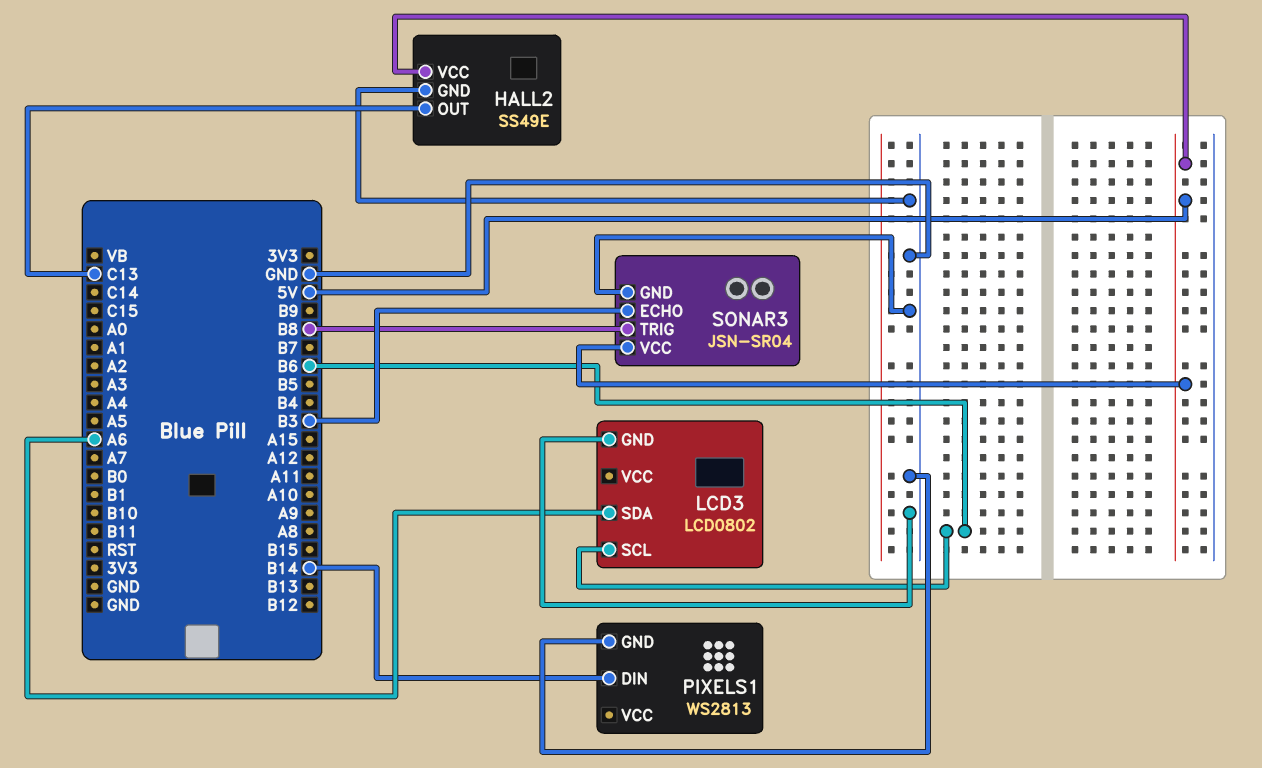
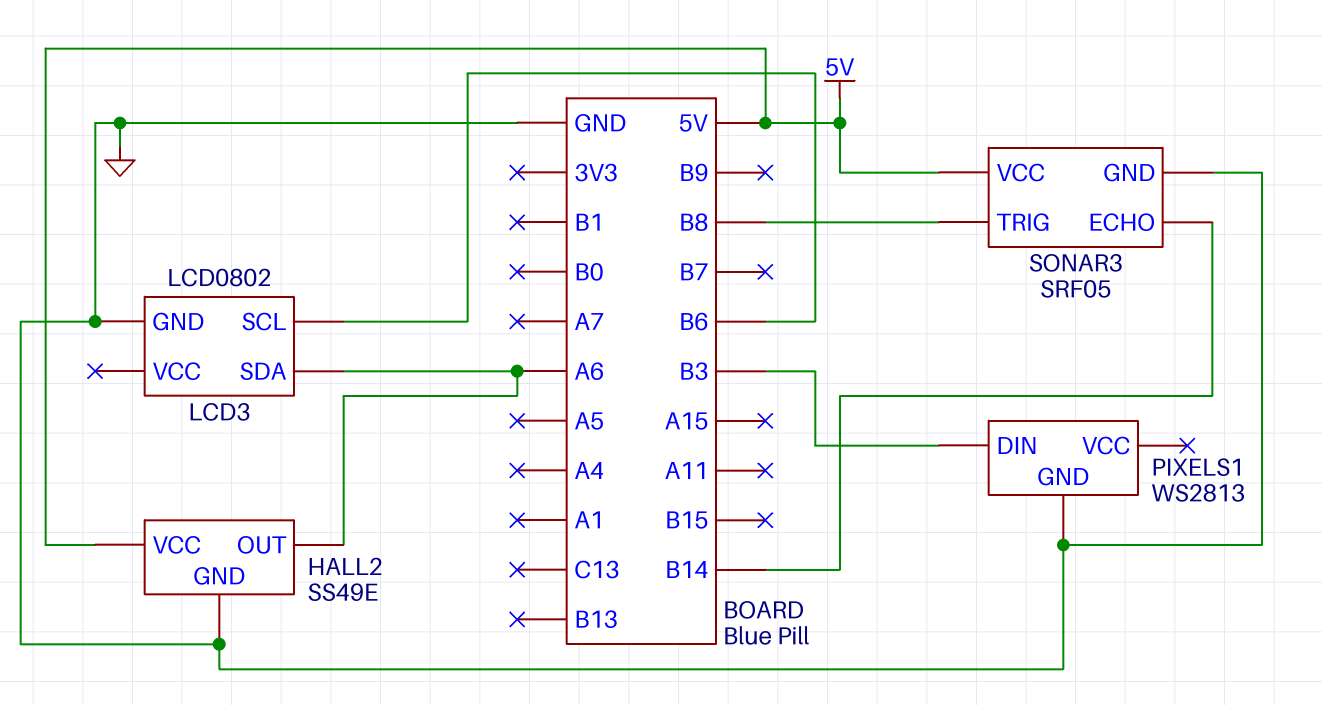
HALL2 pin OUT: C13 -> A6
PIXELS1 pin DIN: B14 -> B3
SONAR3: JSN-SR04 -> SRF05
SONAR3 pin ECHO: B3 -> B14

